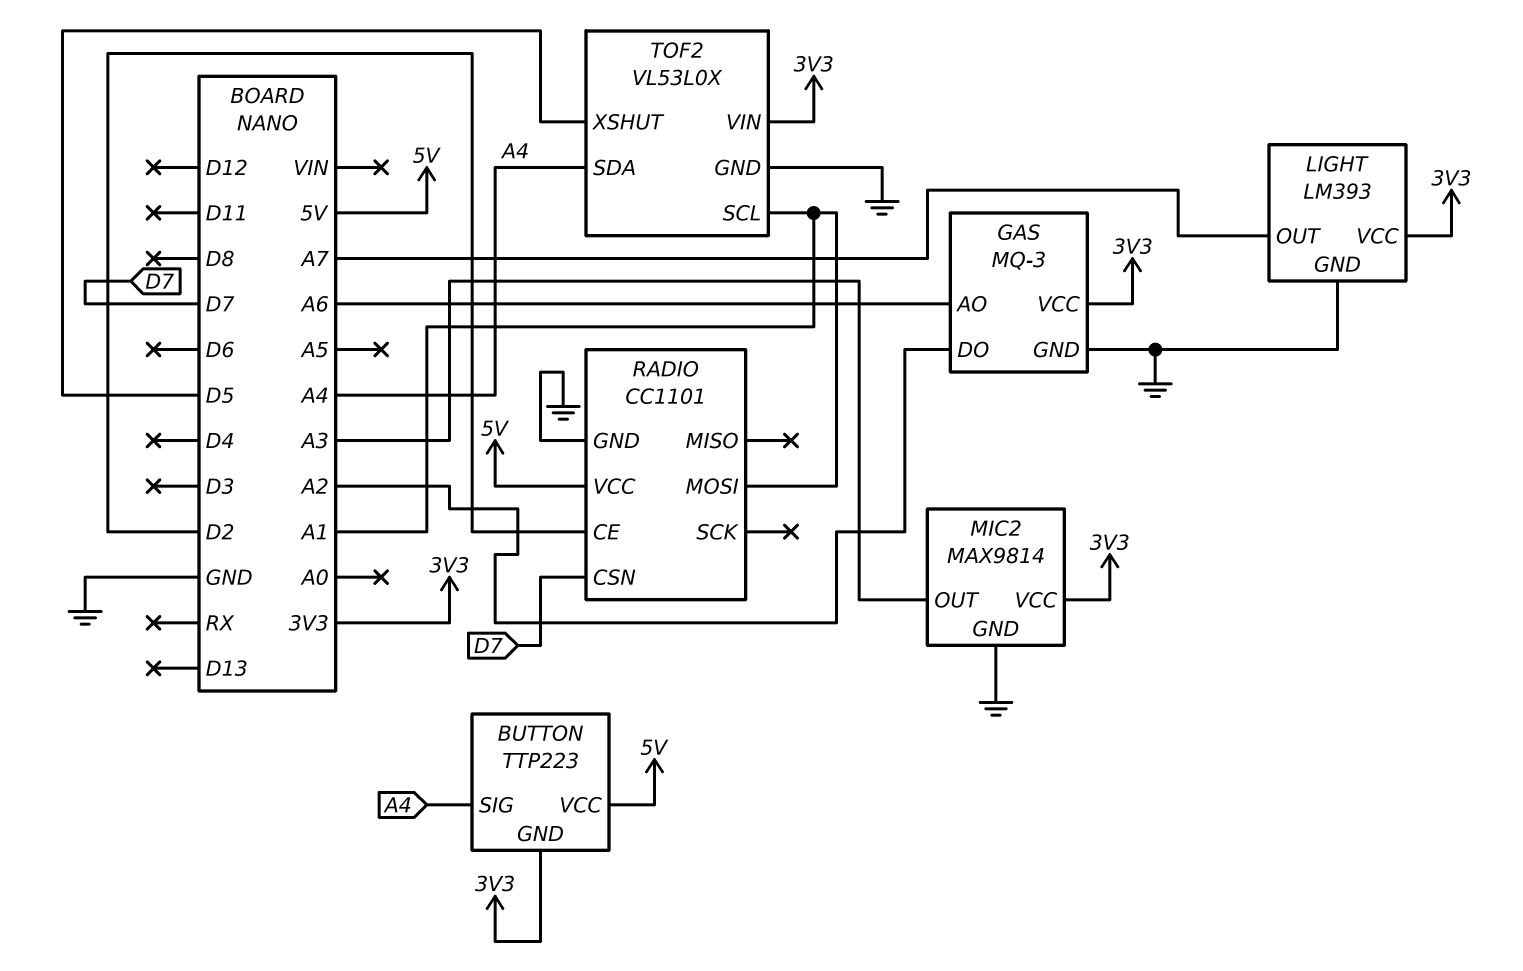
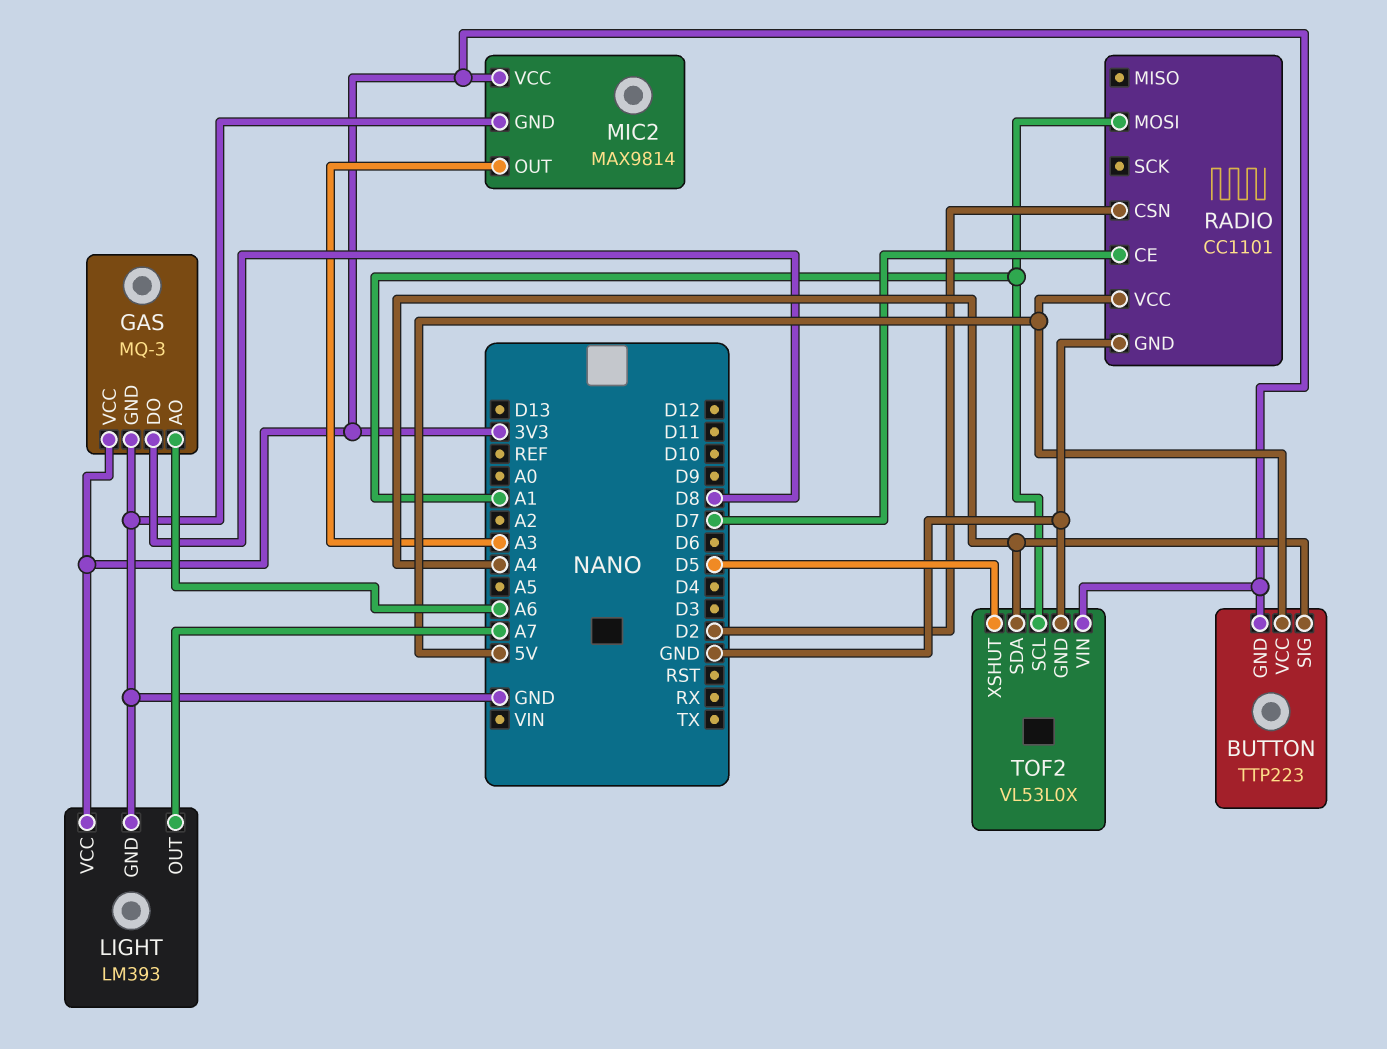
GAS pin DO: A2 -> D8
RADIO pin CE: D2 -> D7
RADIO pin CSN: D7 -> D2

